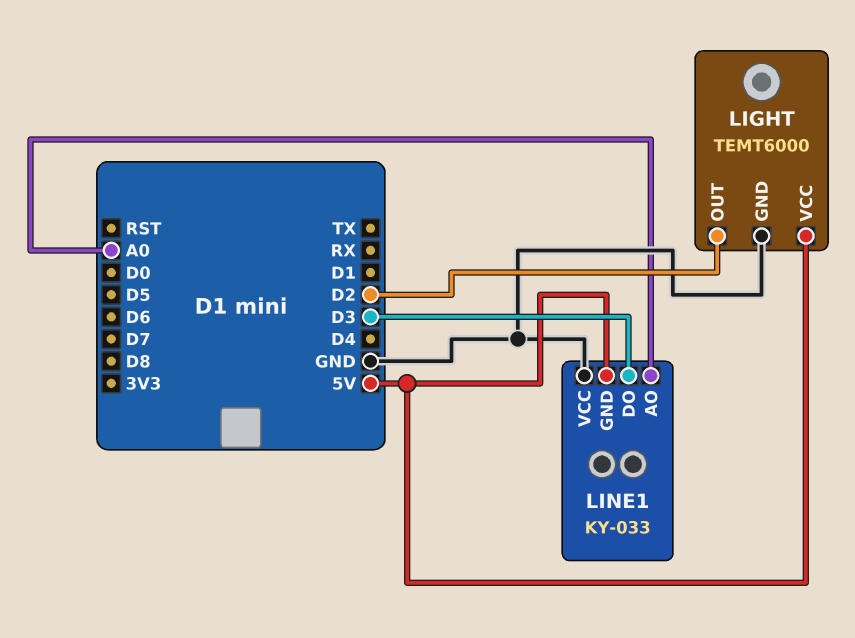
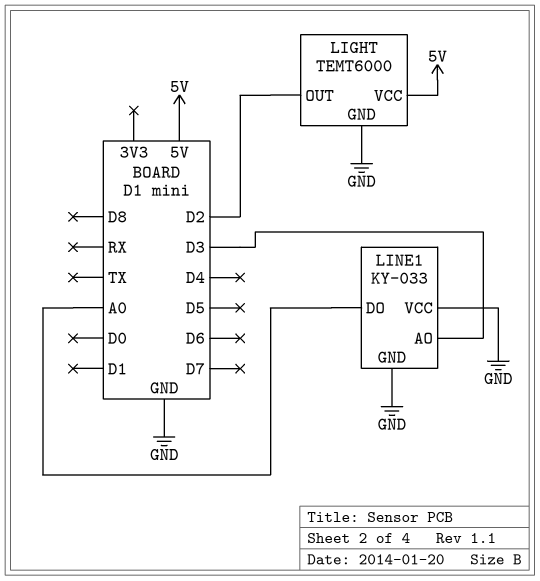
LINE1 pin AO: A0 -> D3
LINE1 pin DO: D3 -> A0
LINE1 pin GND: 5V -> GND

